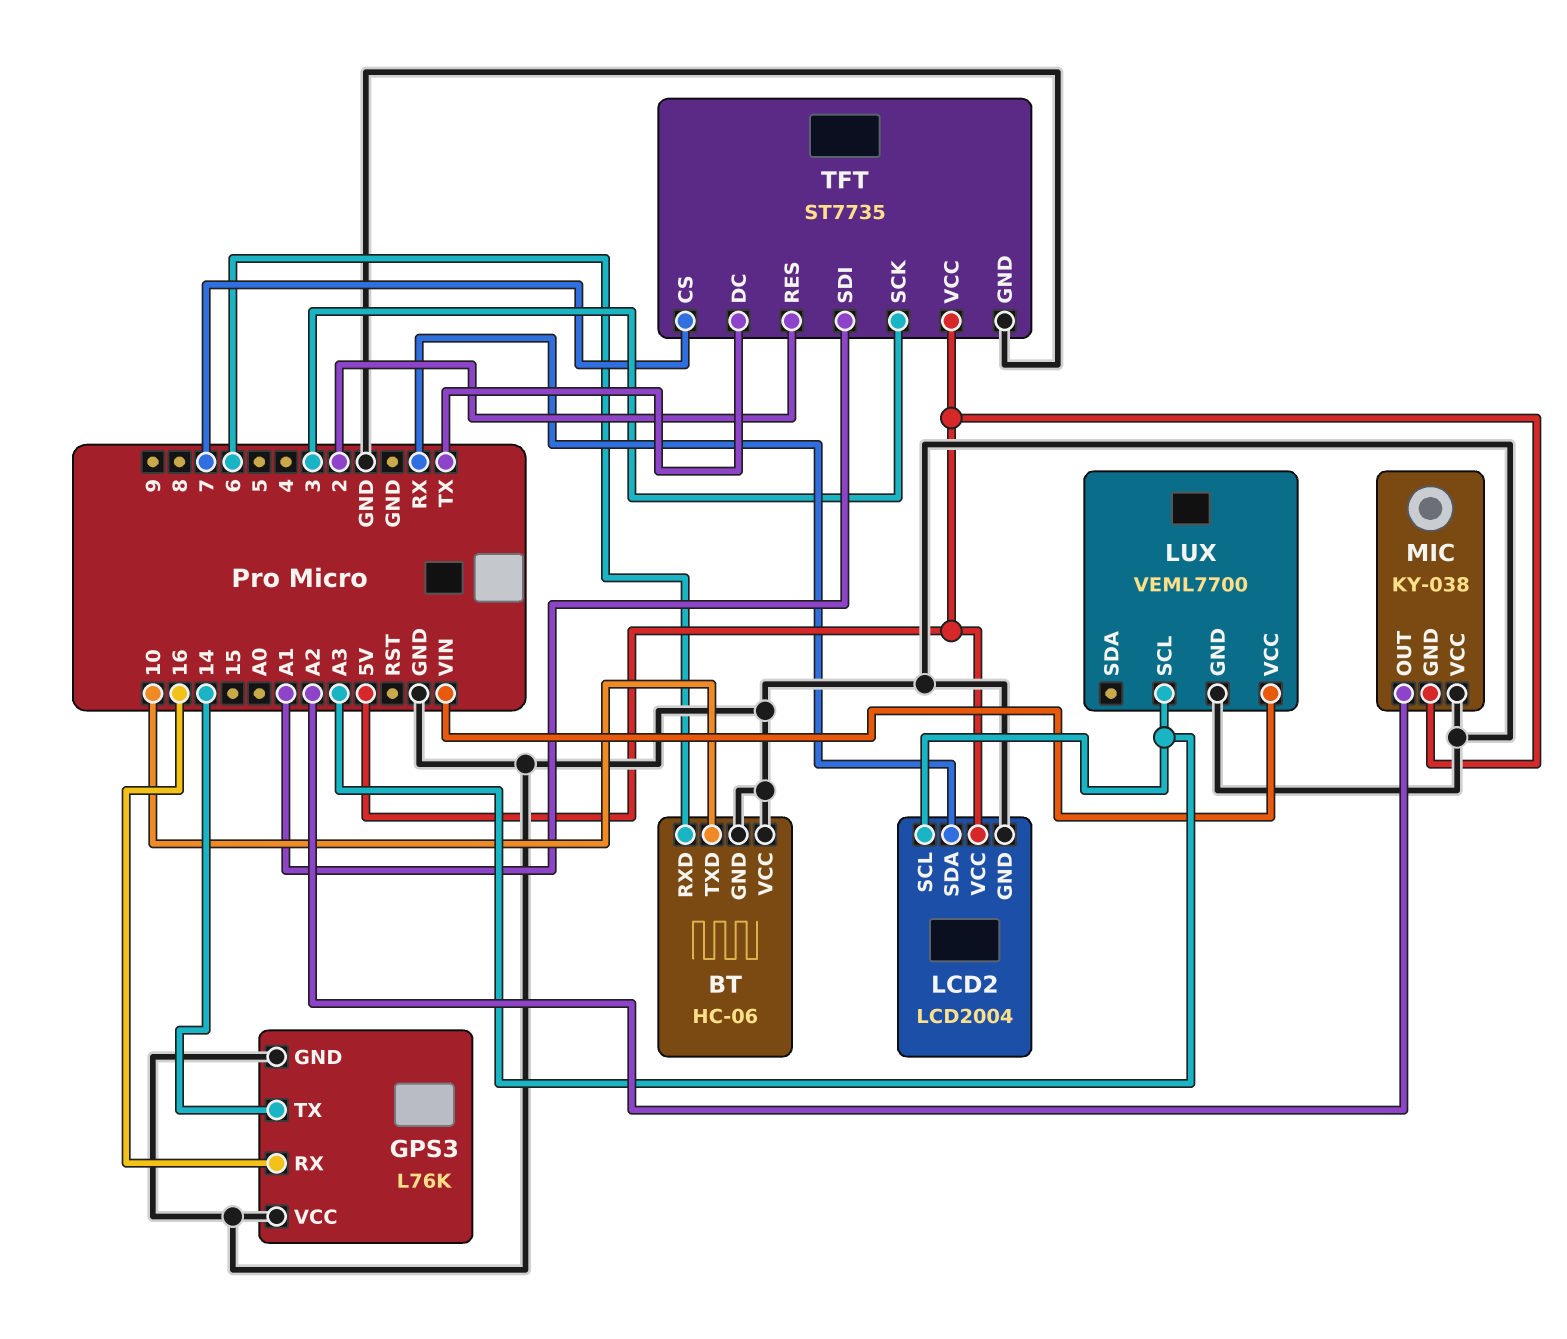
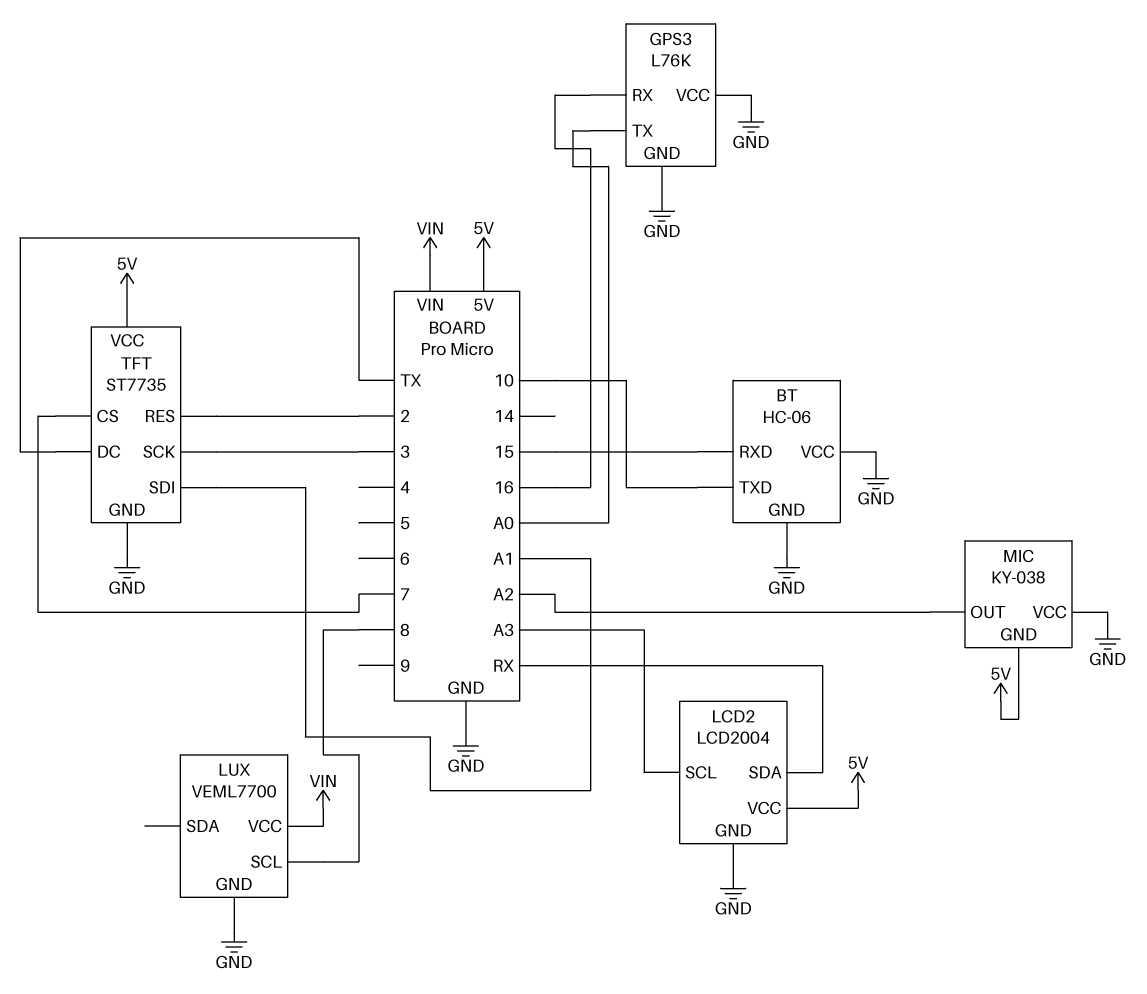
BT pin RXD: 6 -> 15
GPS3 pin TX: 14 -> A0
LUX pin SCL: A3 -> 8

